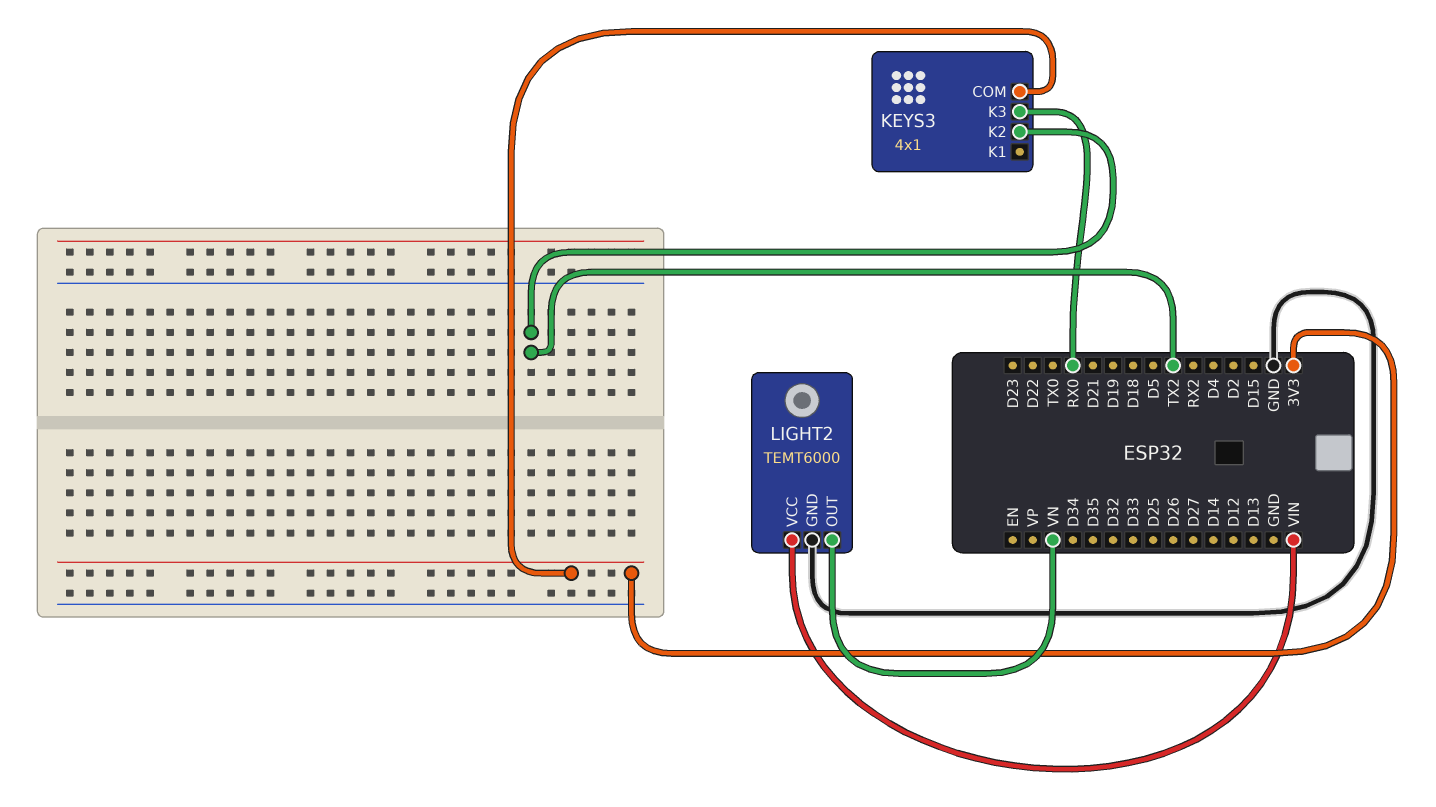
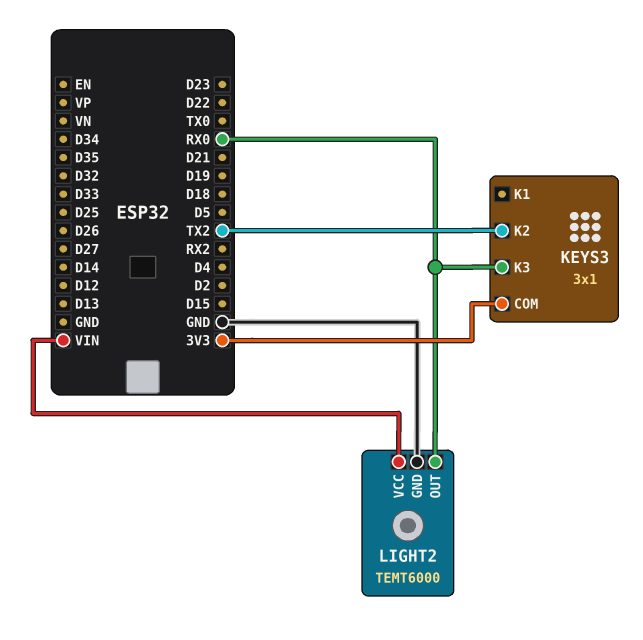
KEYS3: 4x1 -> 3x1
LIGHT2 pin OUT: VN -> RX0

